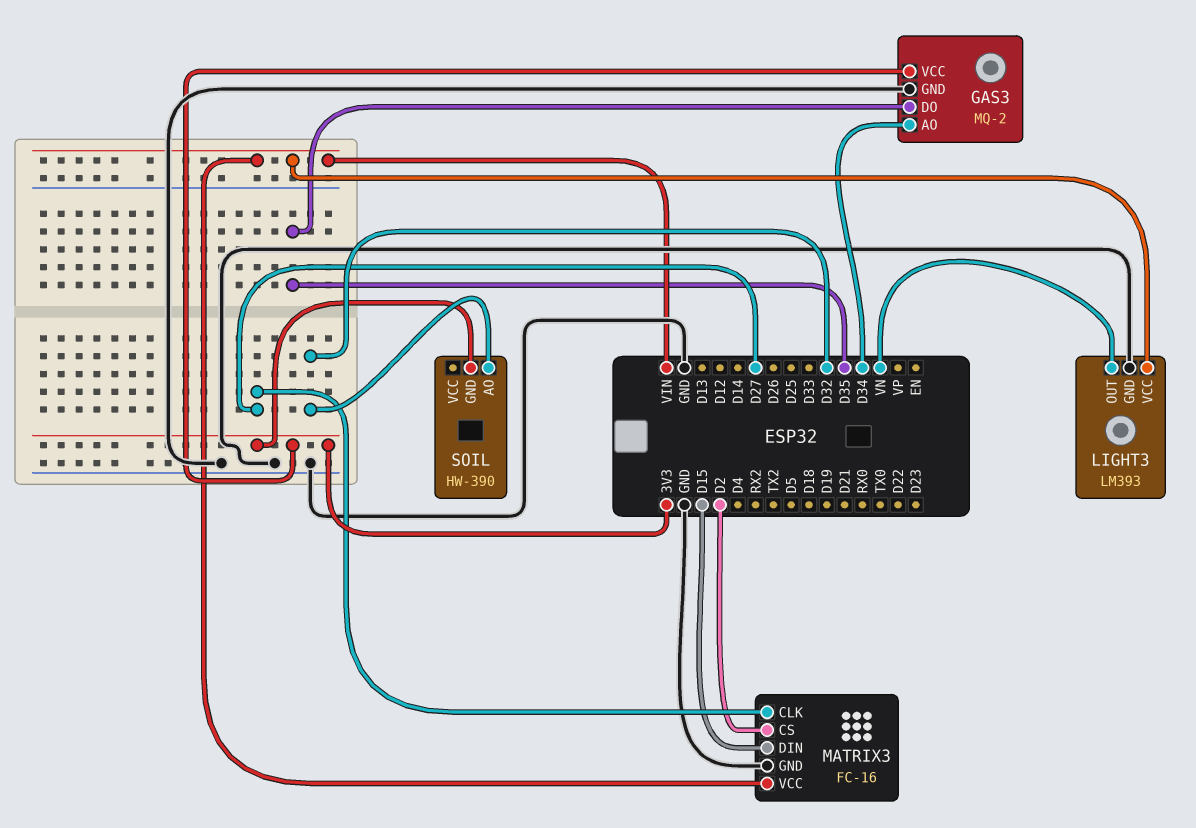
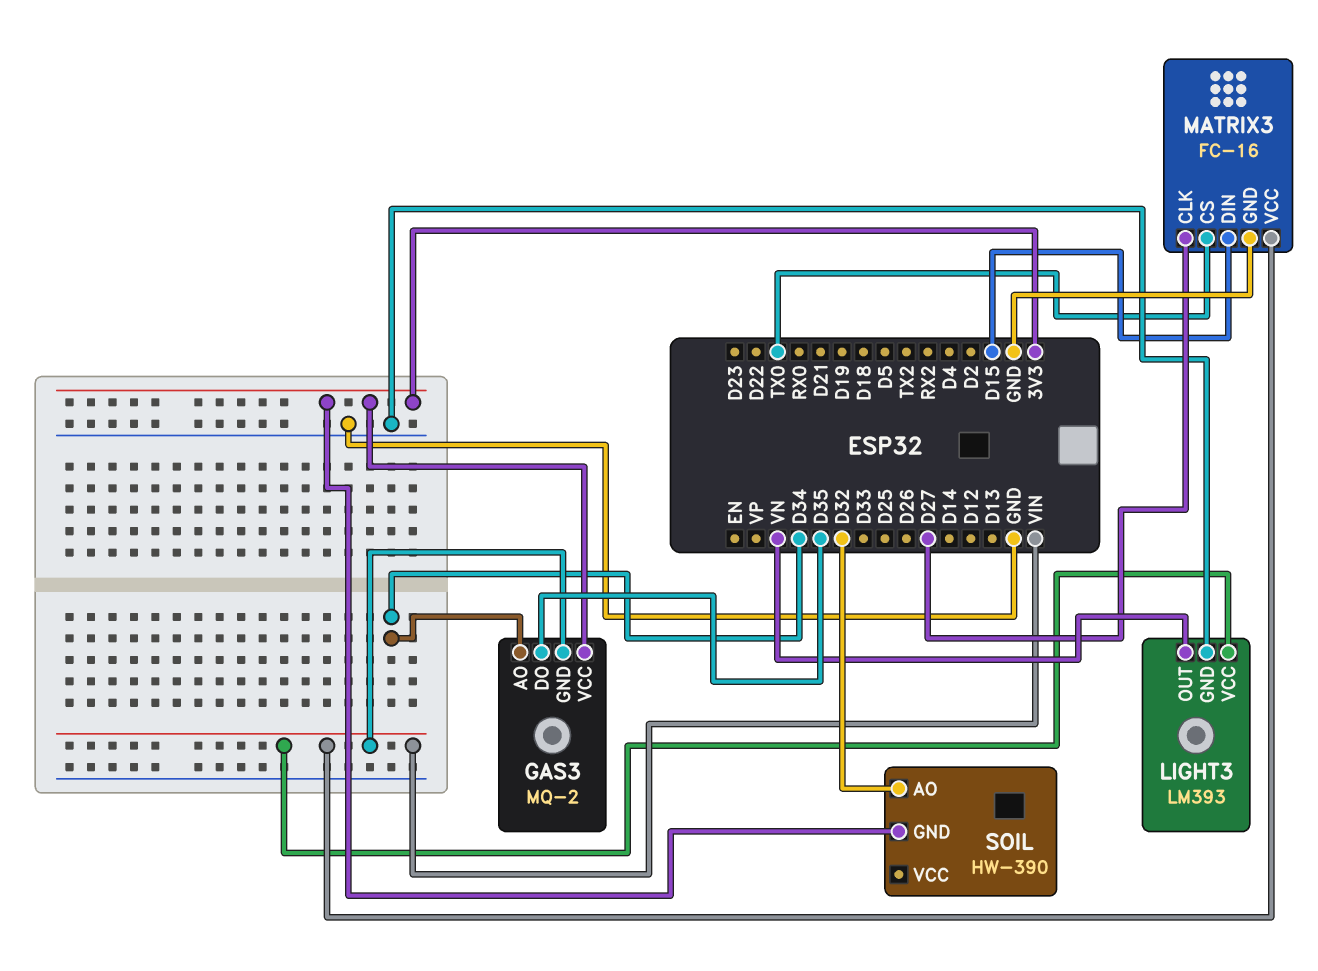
GAS3 pin GND: GND -> VIN
MATRIX3 pin CS: D2 -> TX0

